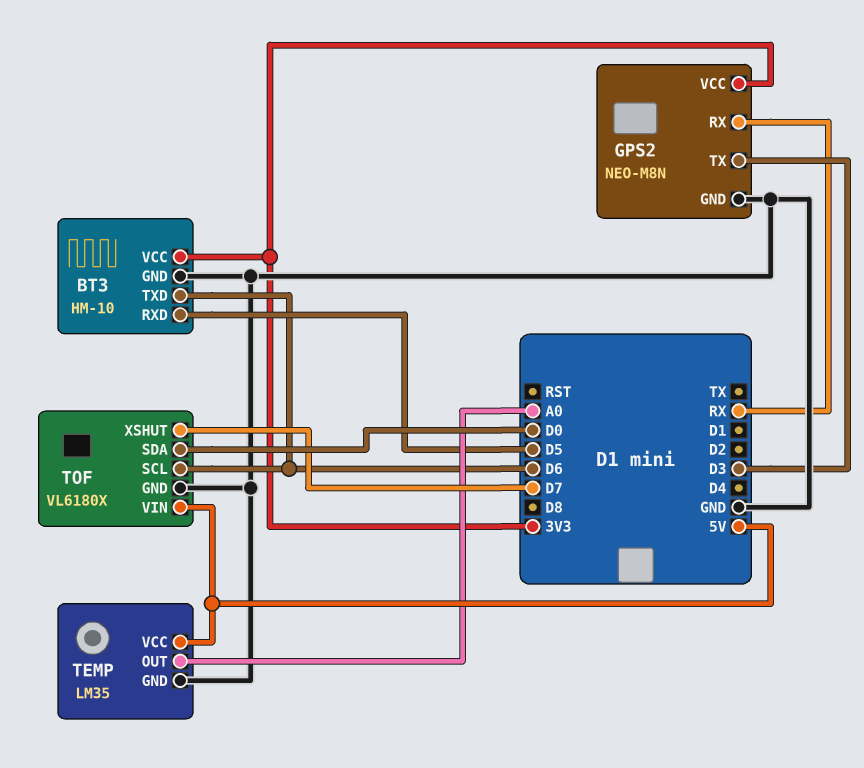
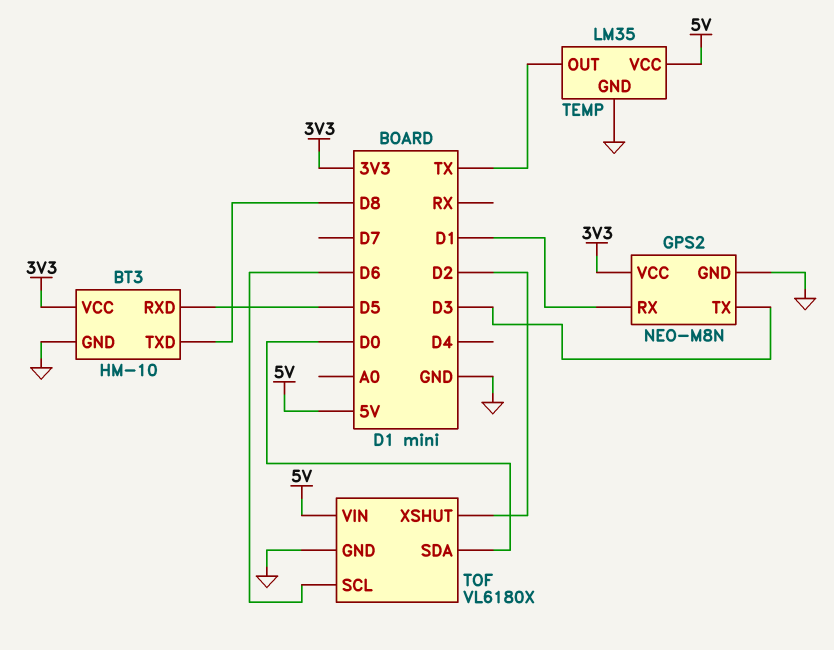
BT3 pin TXD: D6 -> D8
GPS2 pin RX: RX -> D1
TEMP pin OUT: A0 -> TX
TOF pin XSHUT: D7 -> D2

